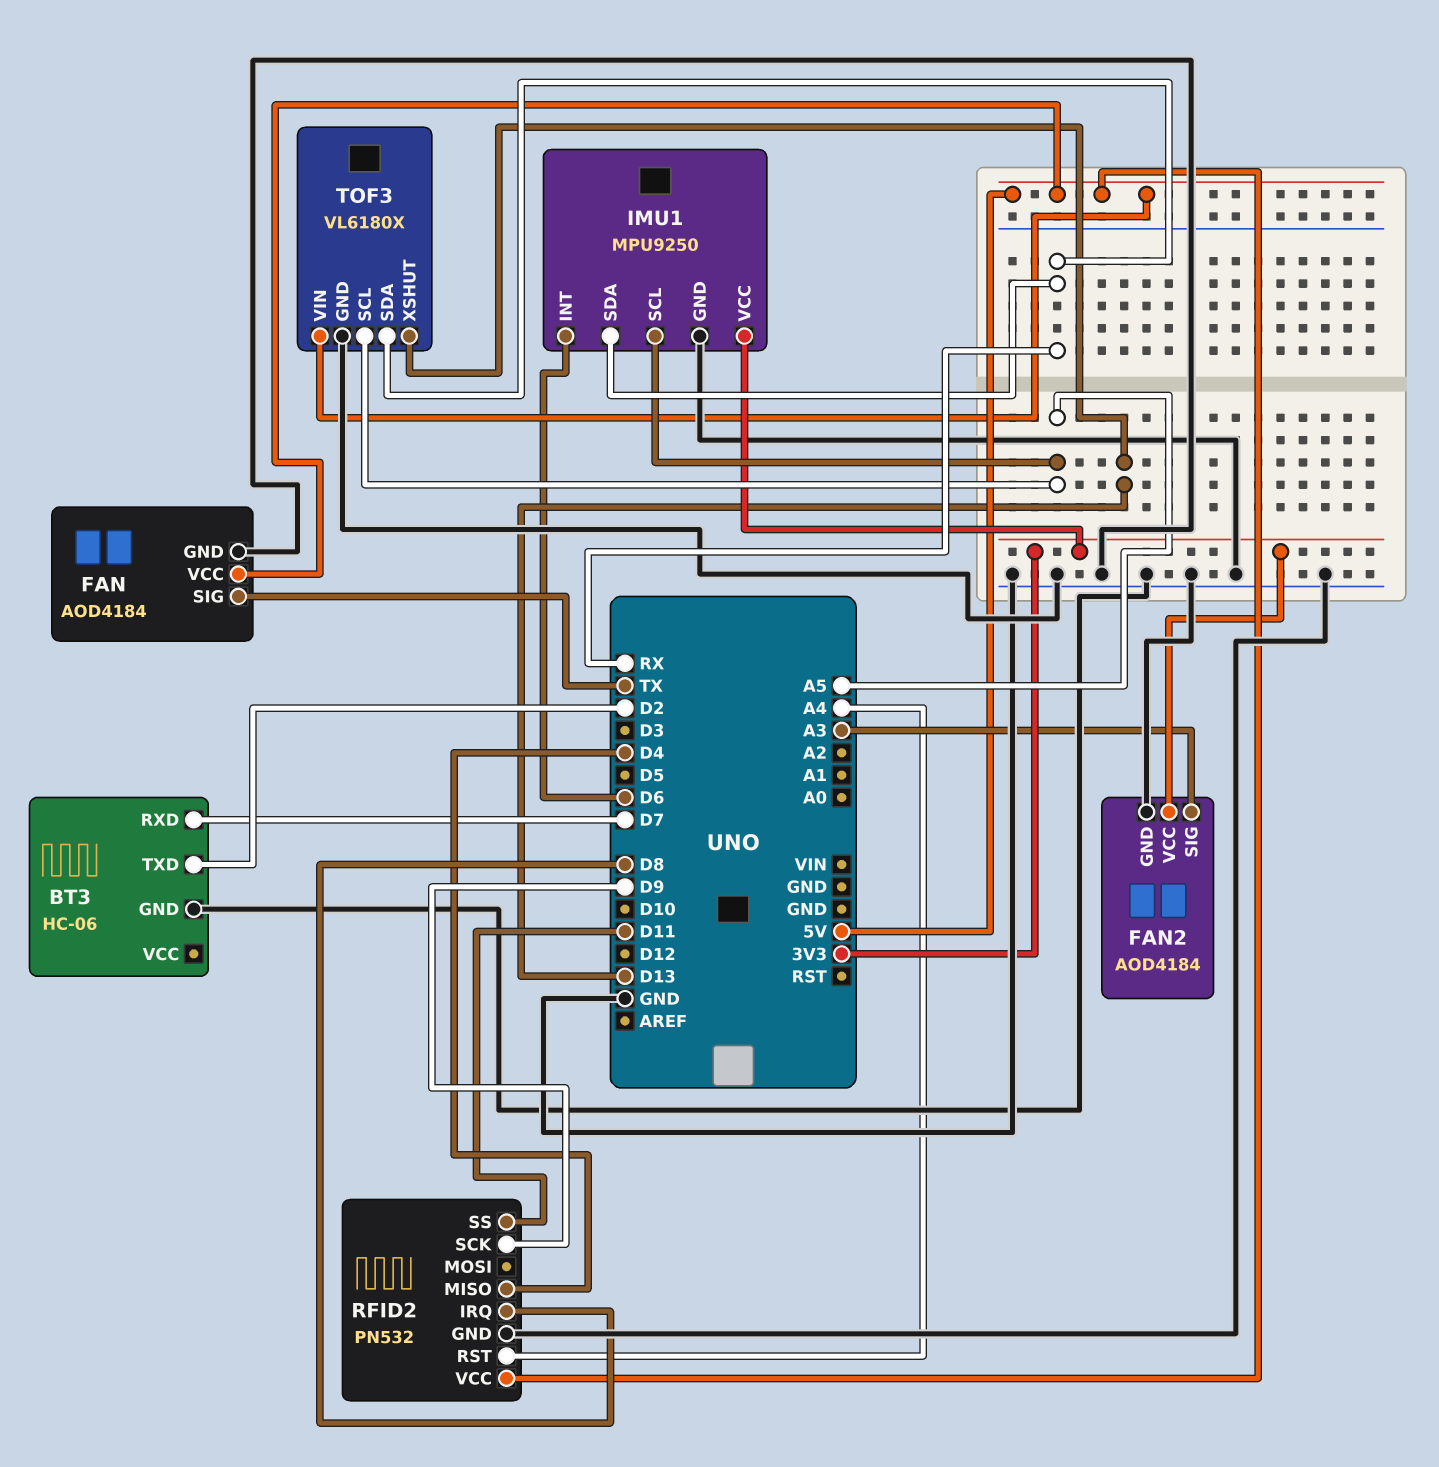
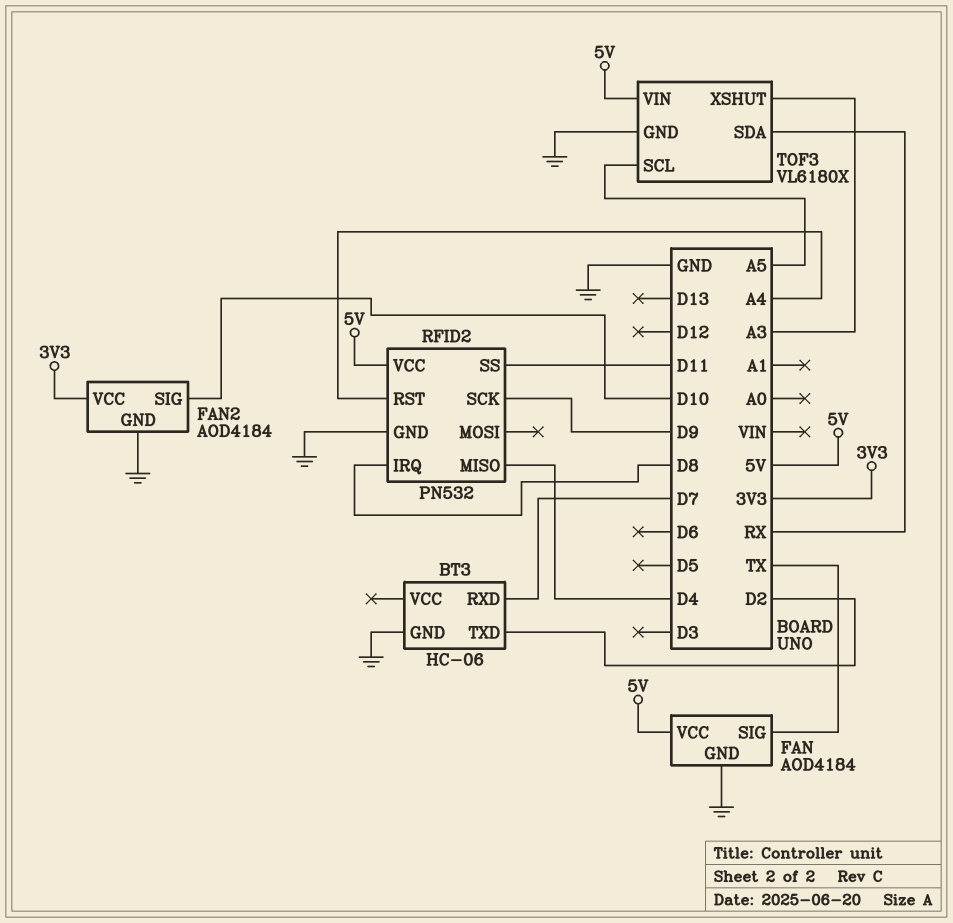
FAN2 pin SIG: A3 -> D10
IMU1: MPU9250 -> none
IMU1 pin GND: GND -> none
IMU1 pin INT: D6 -> none
IMU1 pin SCL: A5 -> none
IMU1 pin SDA: RX -> none
IMU1 pin VCC: 3V3 -> none
TOF3 pin XSHUT: D13 -> A3

